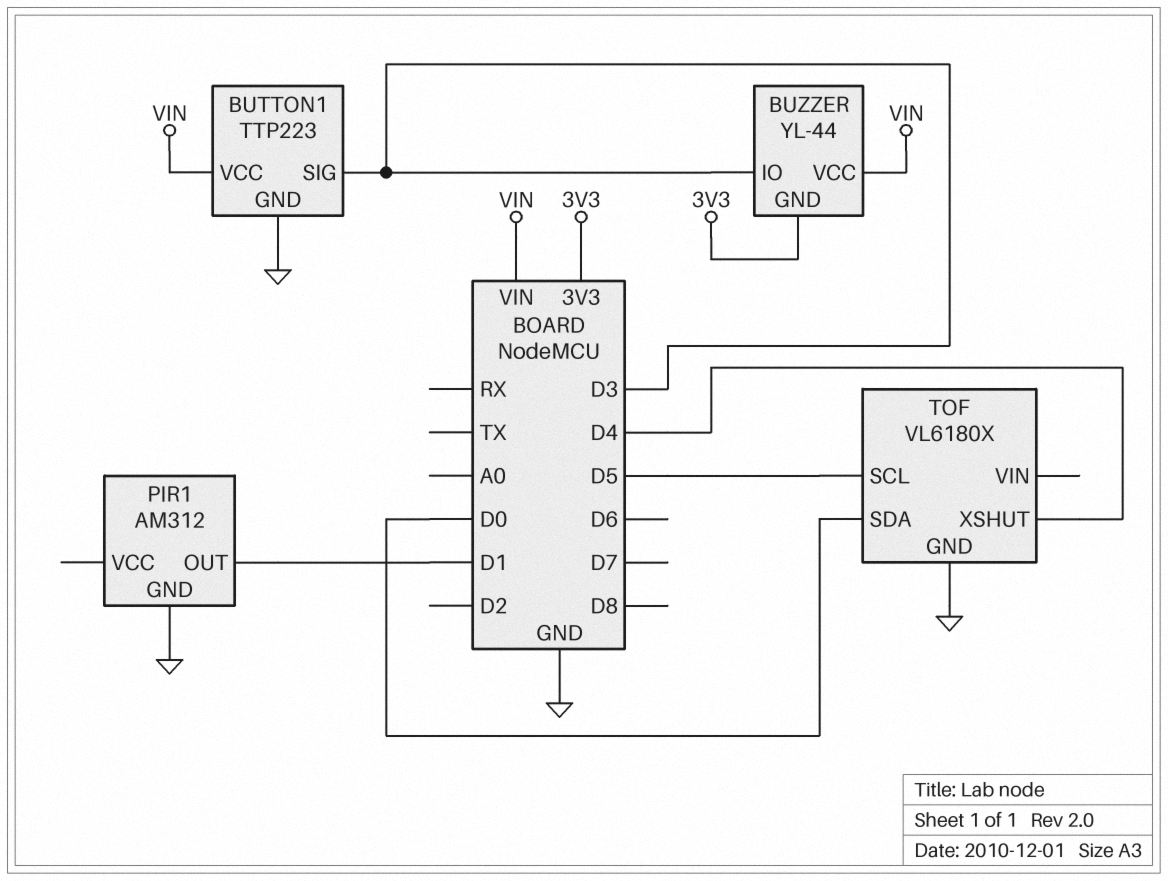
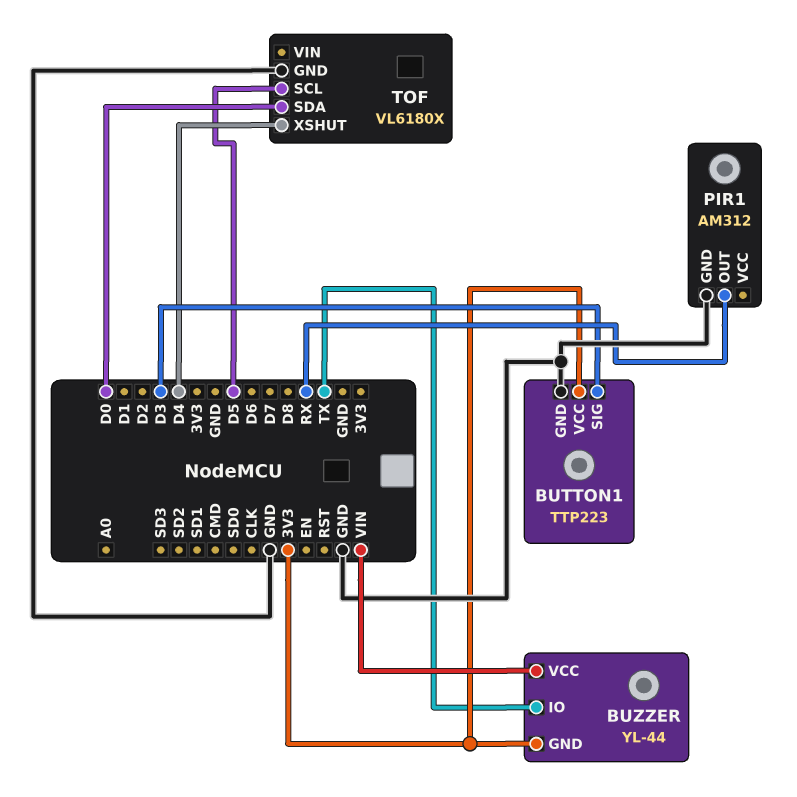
BUTTON1 pin VCC: VIN -> 3V3
BUZZER pin IO: D3 -> TX
PIR1 pin OUT: D1 -> RX

